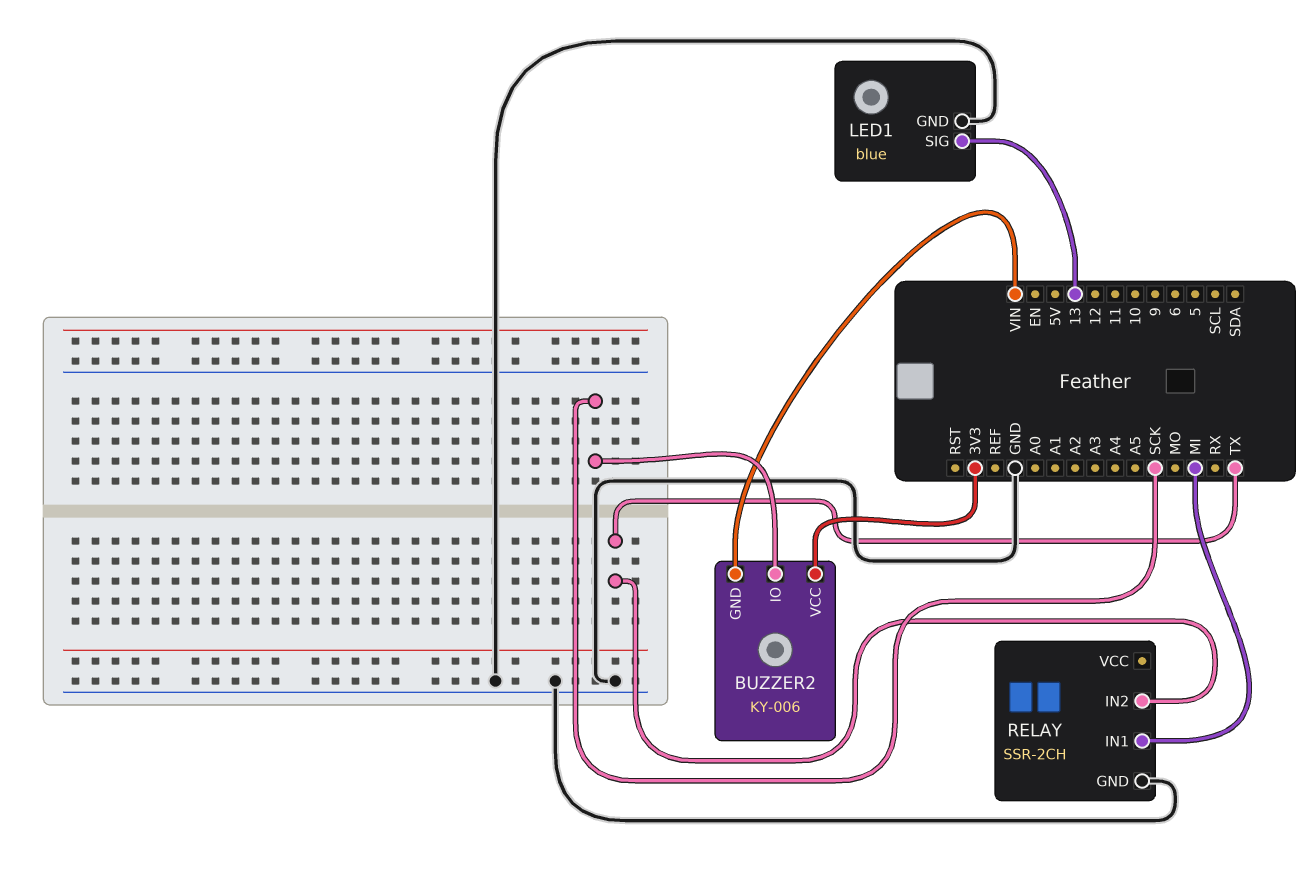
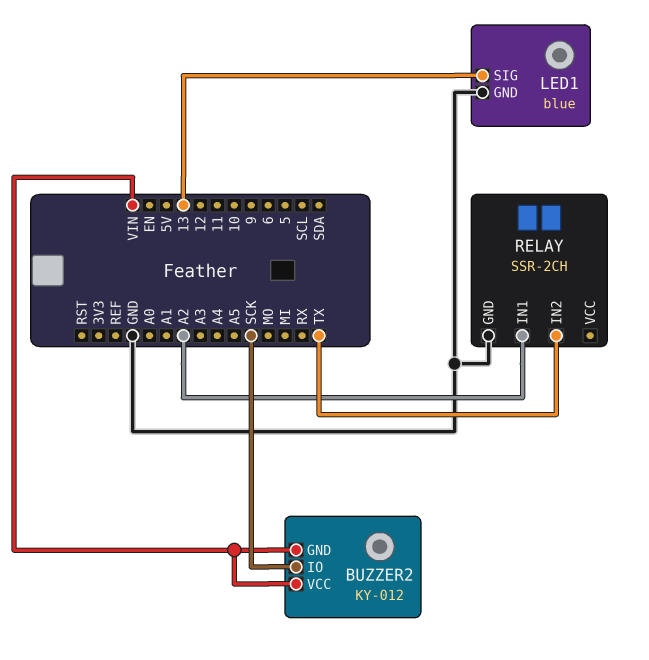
BUZZER2: KY-006 -> KY-012
BUZZER2 pin VCC: 3V3 -> VIN
RELAY pin IN1: MI -> A2

